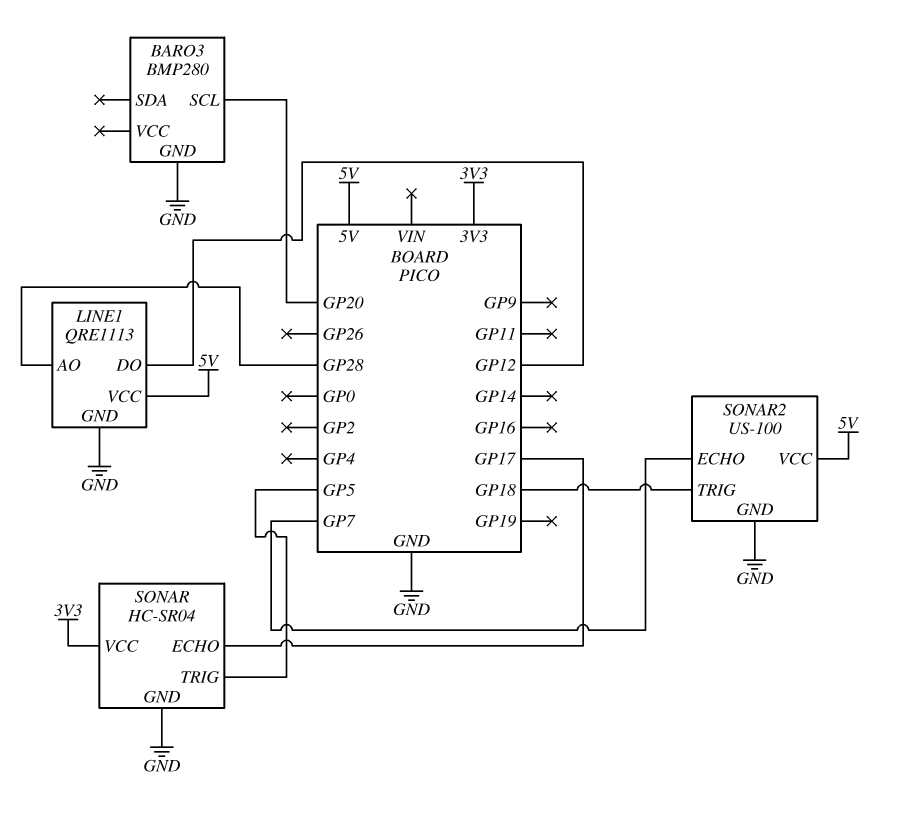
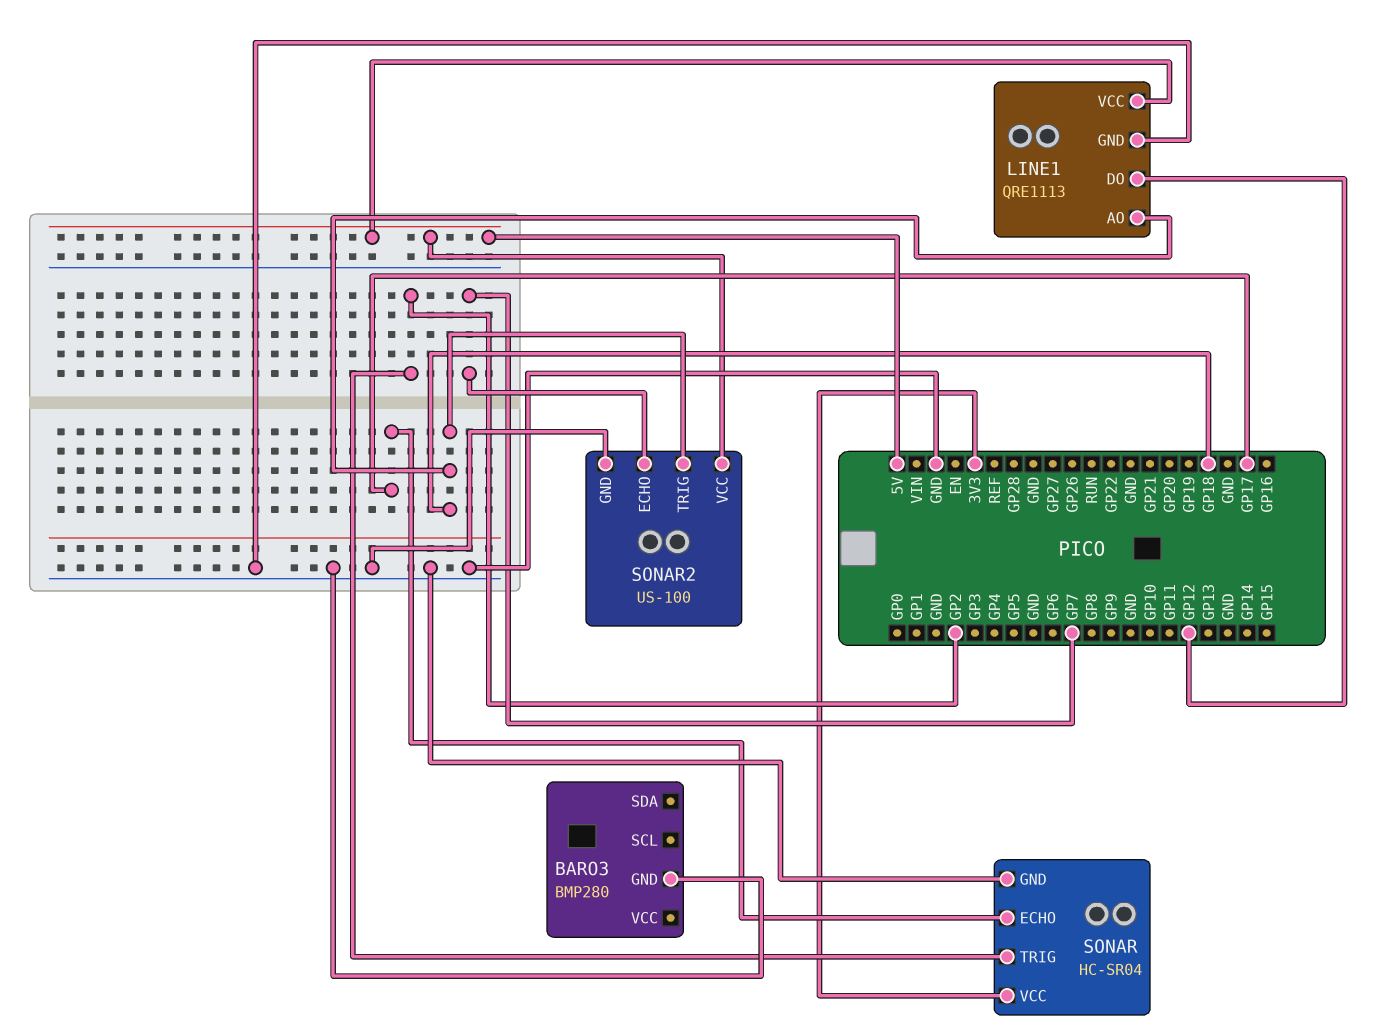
BARO3 pin SCL: GP20 -> none
LINE1 pin AO: GP28 -> GP18
SONAR pin TRIG: GP5 -> GP2

